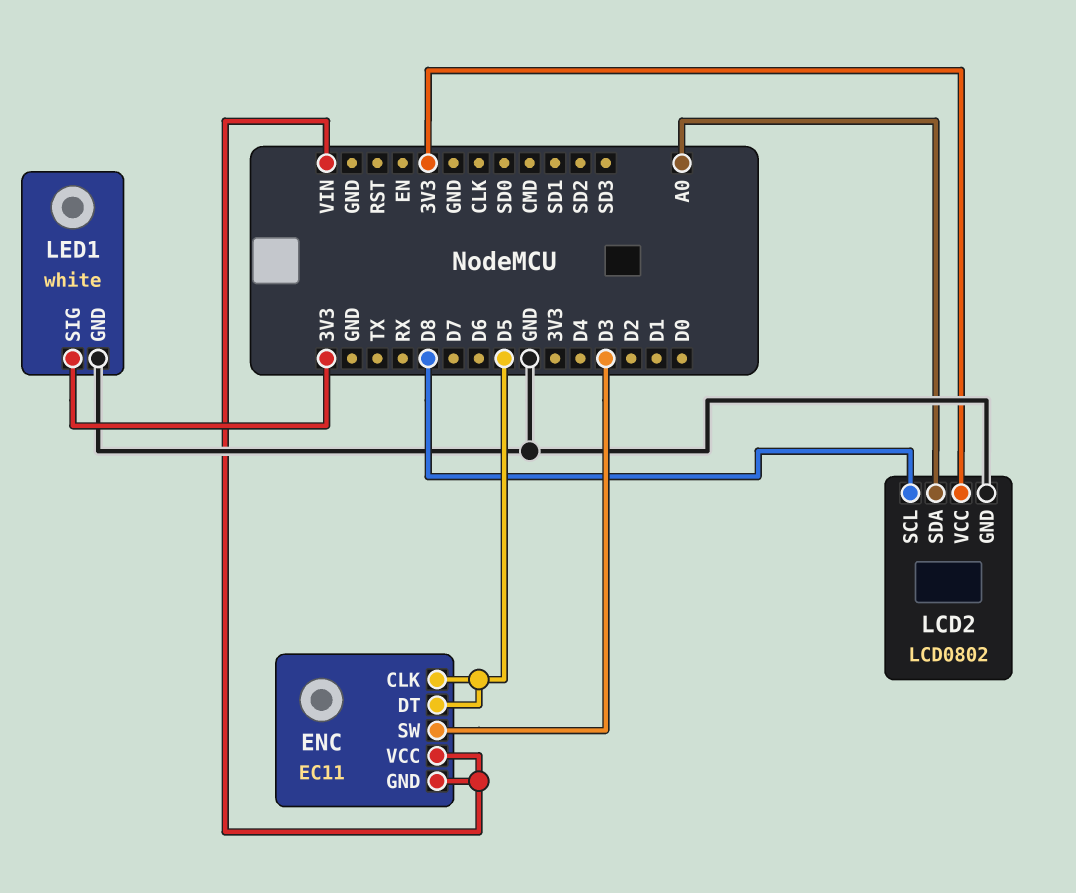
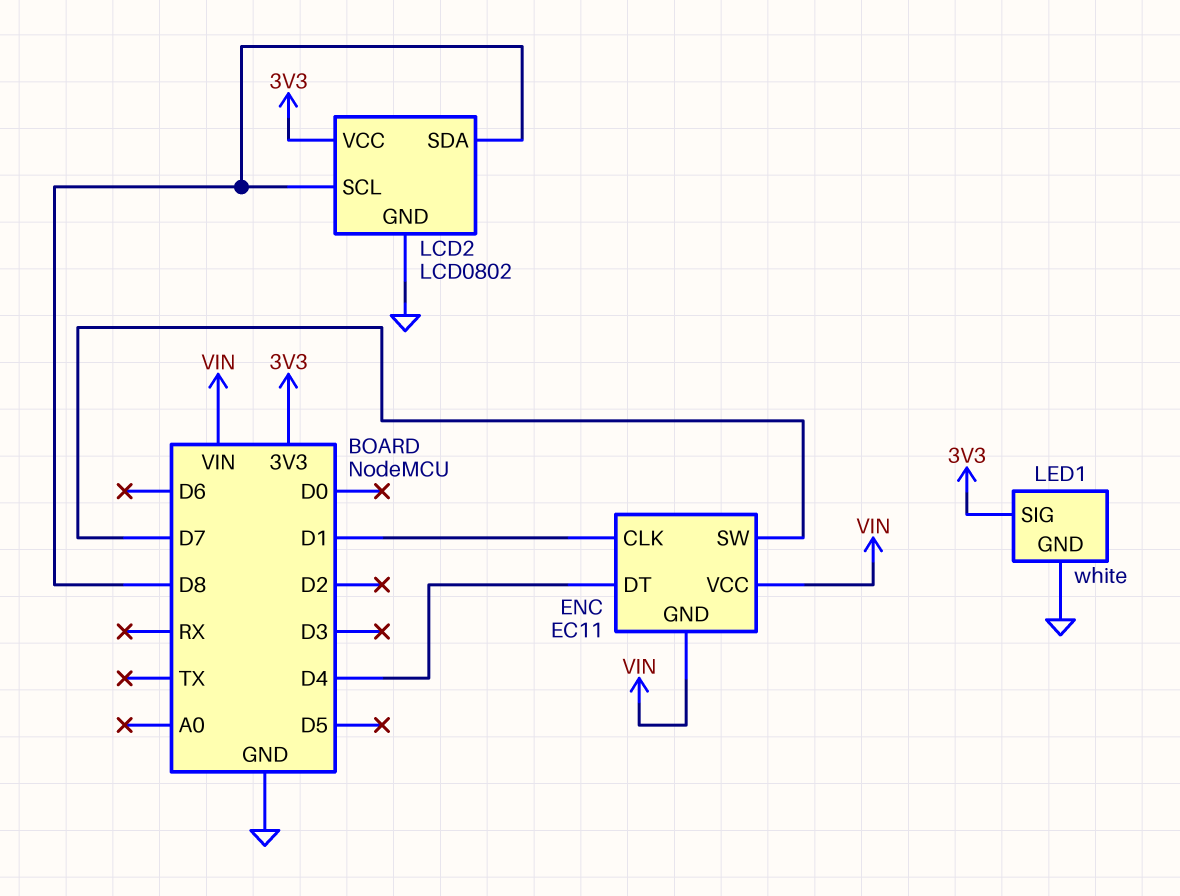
ENC pin CLK: D5 -> D1
ENC pin DT: D5 -> D4
ENC pin SW: D3 -> D7
LCD2 pin SDA: A0 -> D8

